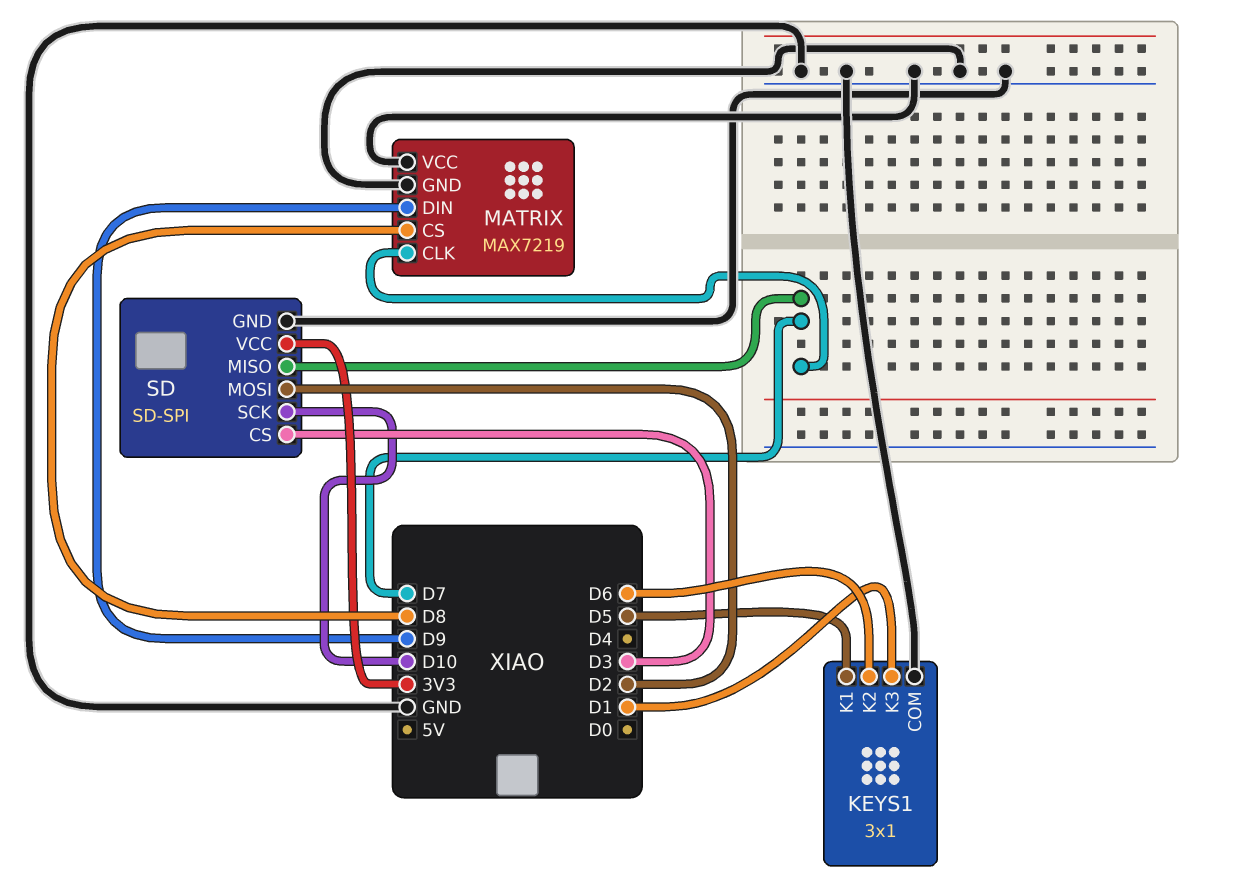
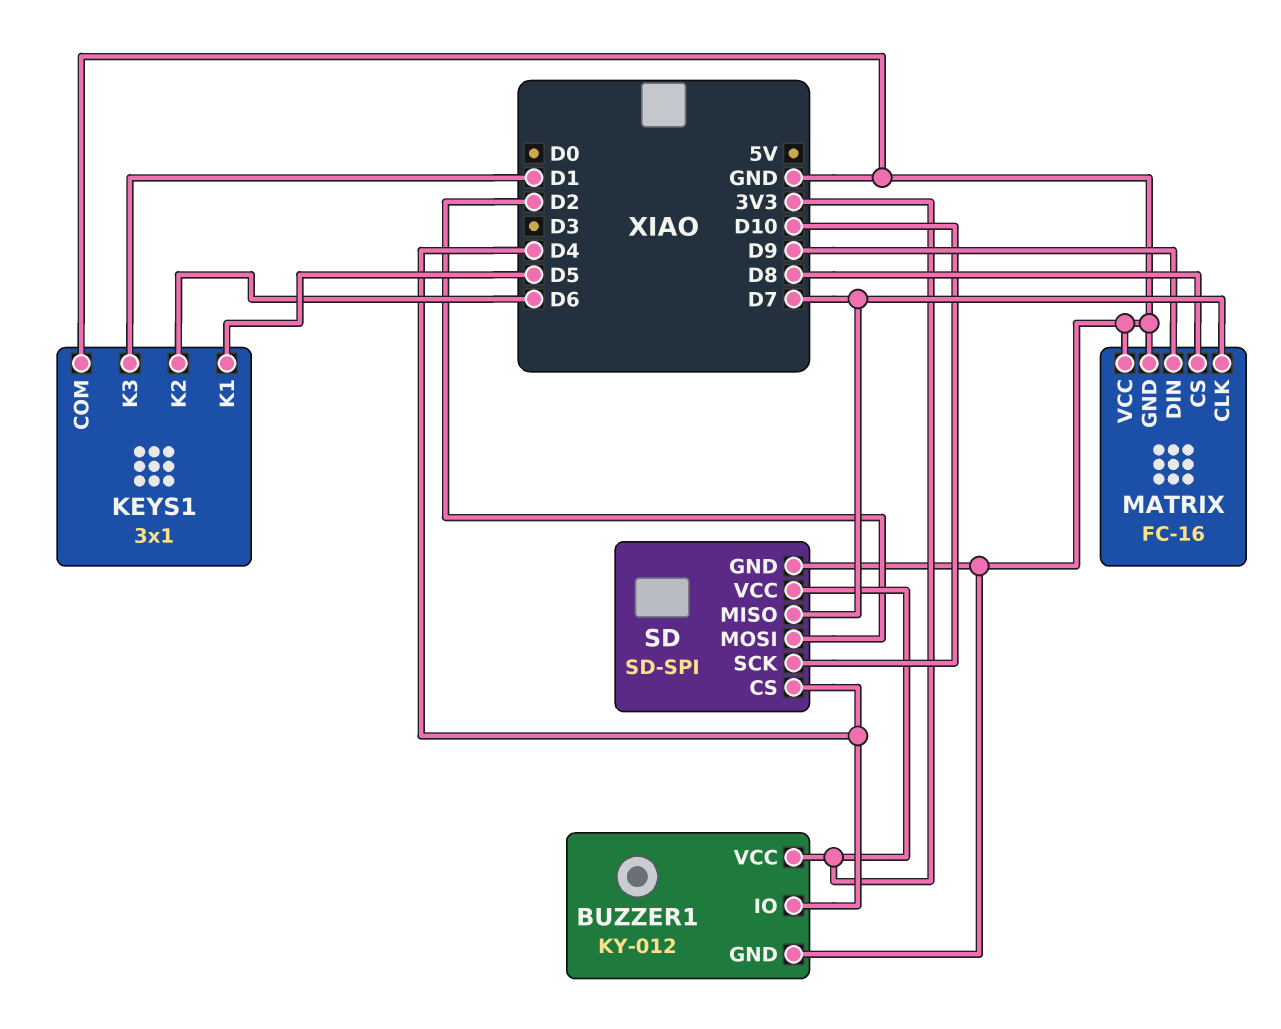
BUZZER1: none -> KY-012
BUZZER1 pin GND: none -> GND
BUZZER1 pin IO: none -> D4
BUZZER1 pin VCC: none -> 3V3
MATRIX: MAX7219 -> FC-16
SD pin CS: D3 -> D4

